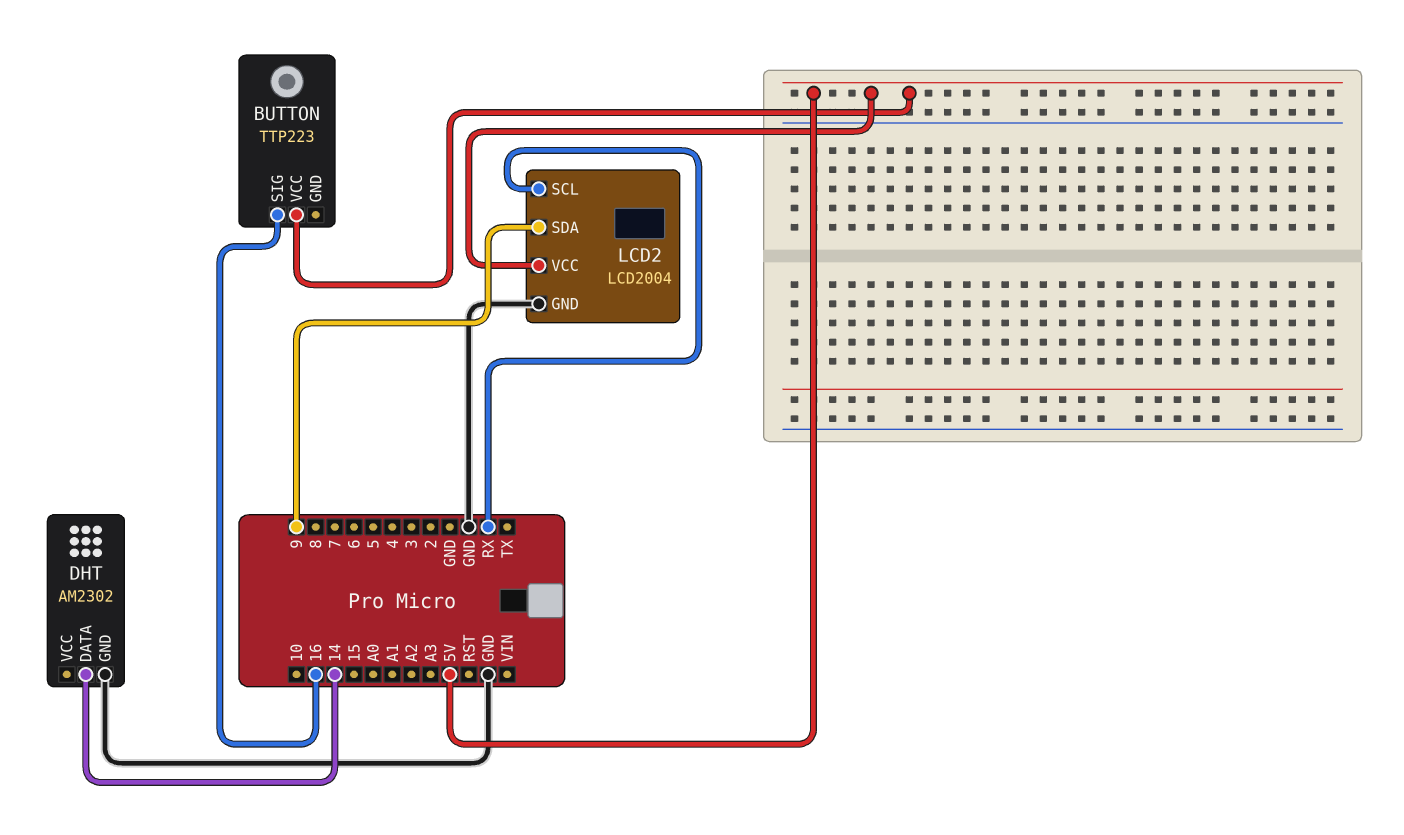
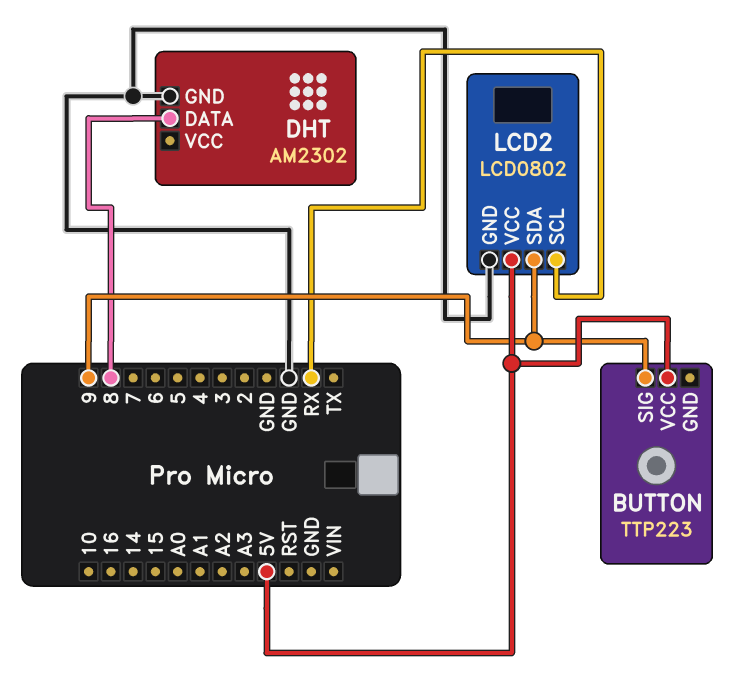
BUTTON pin SIG: 16 -> 9
DHT pin DATA: 14 -> 8
LCD2: LCD2004 -> LCD0802

